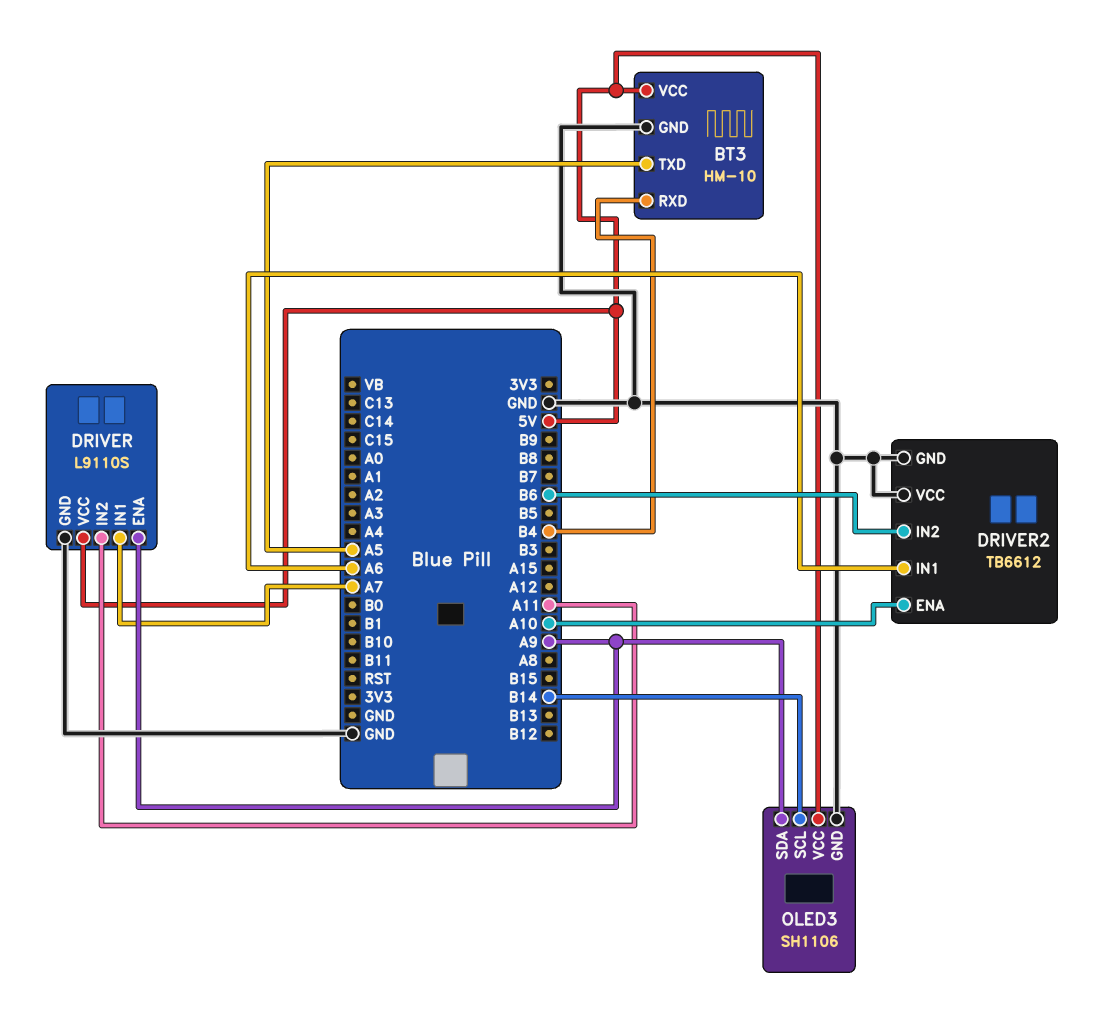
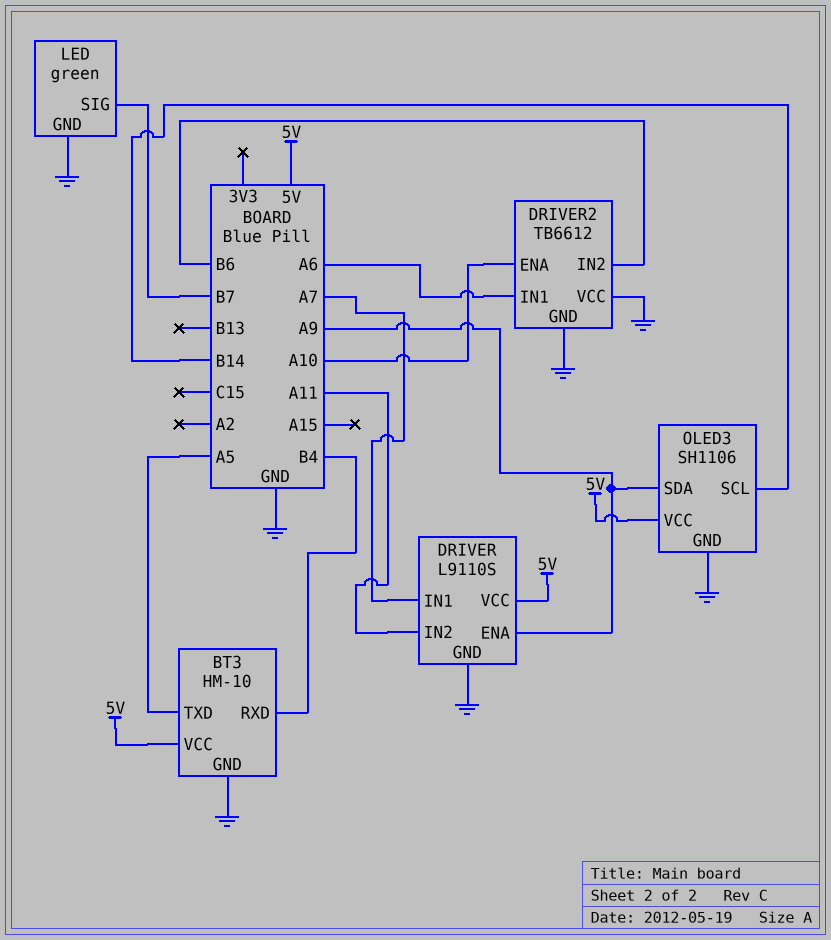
LED: none -> green
LED pin GND: none -> GND
LED pin SIG: none -> B7

